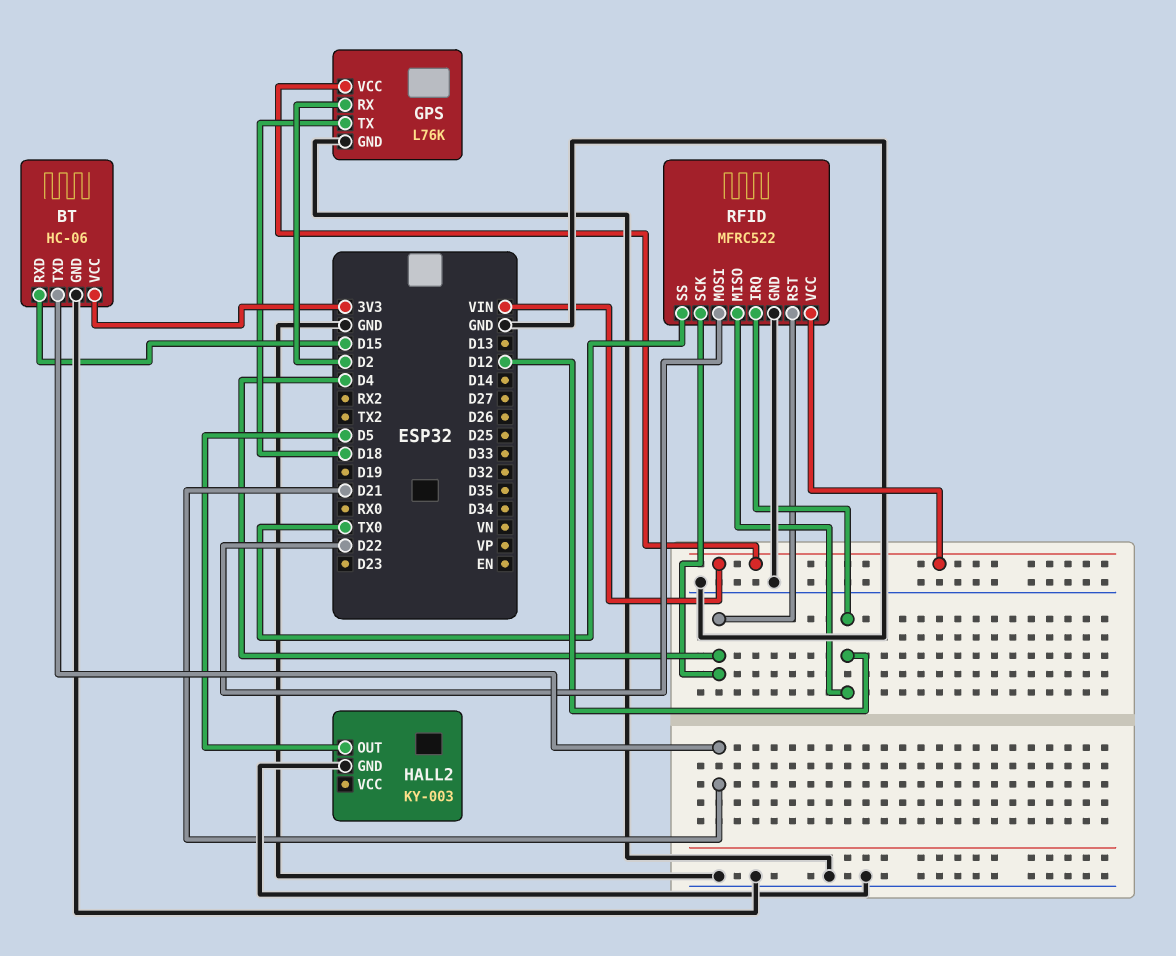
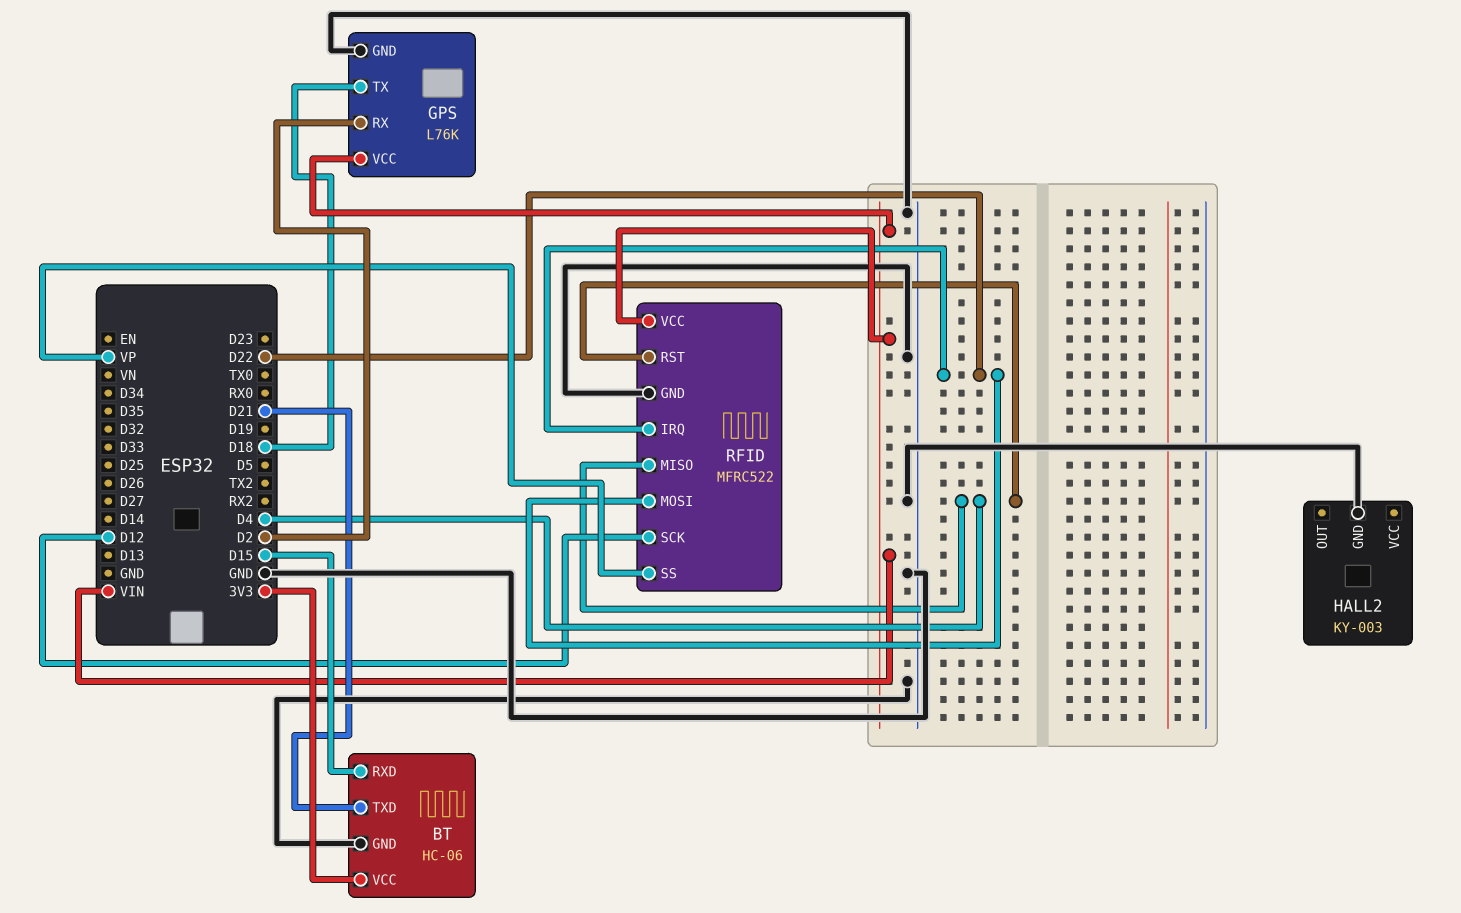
HALL2 pin OUT: D5 -> none
RFID pin IRQ: D12 -> D22
RFID pin MISO: D12 -> D4
RFID pin SCK: D4 -> D12
RFID pin SS: TX0 -> VP

